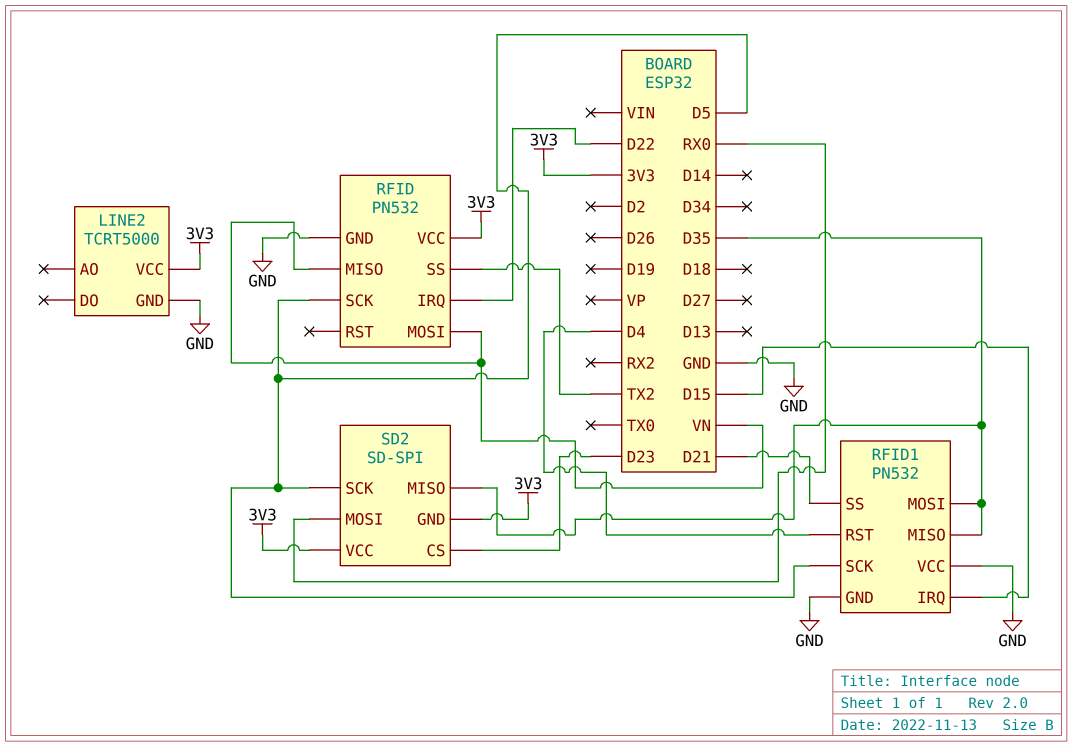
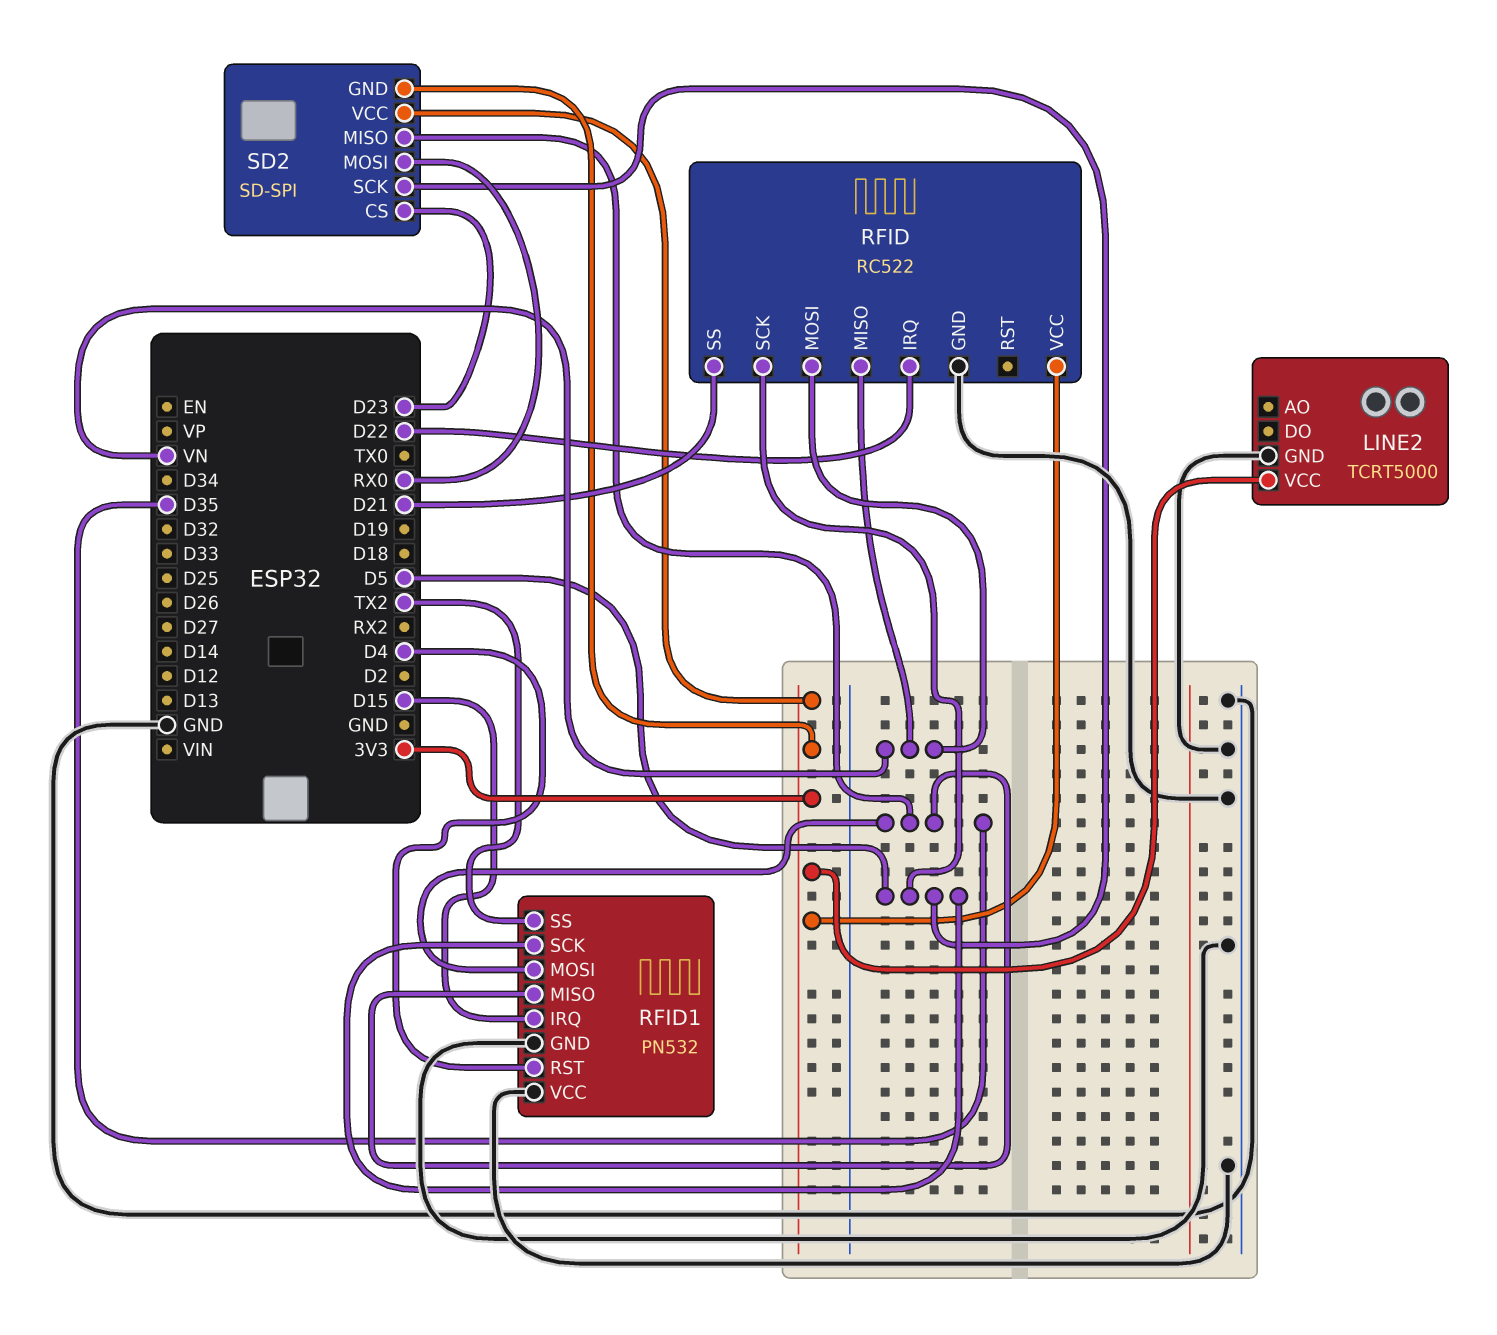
RFID: PN532 -> RC522
RFID pin SS: TX2 -> D21
RFID1 pin SS: D21 -> TX2

